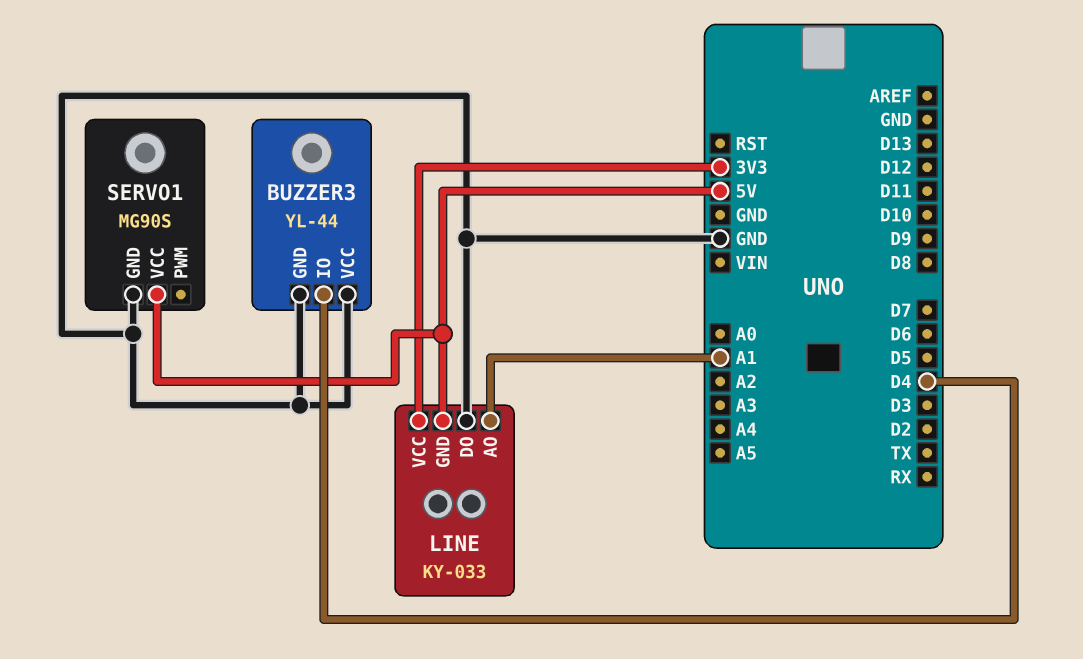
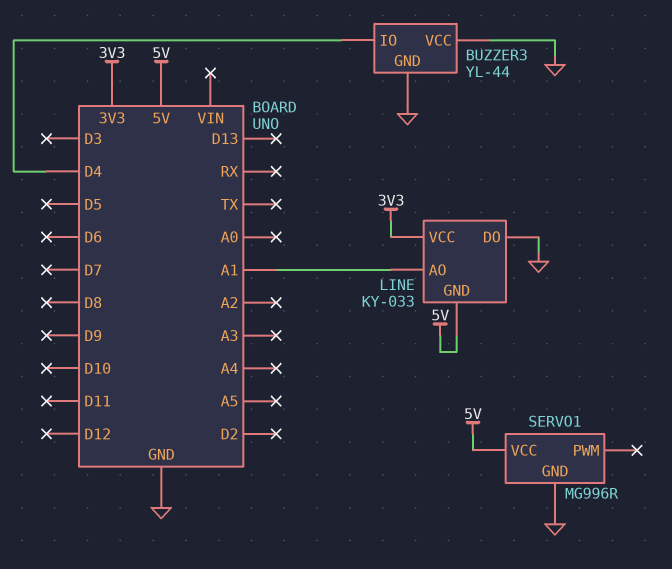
SERVO1: MG90S -> MG996R

